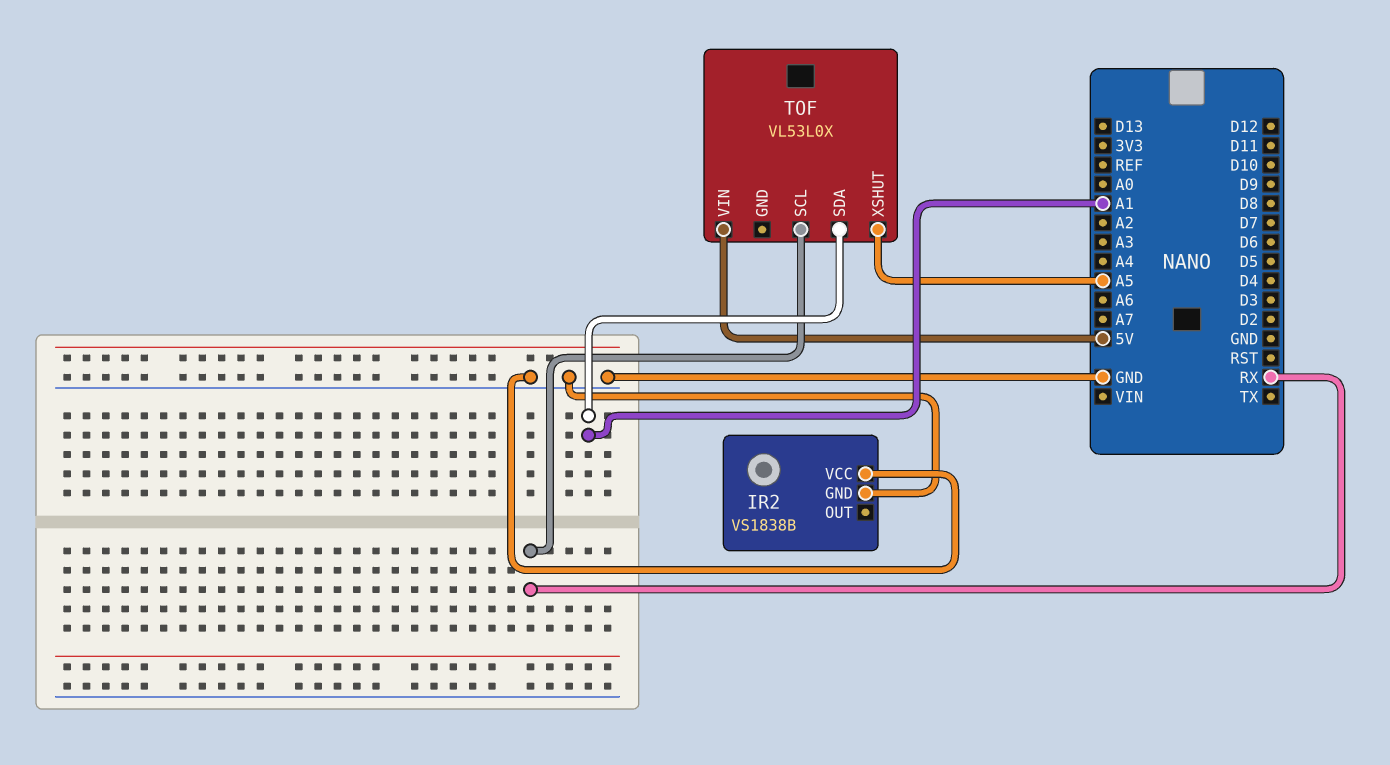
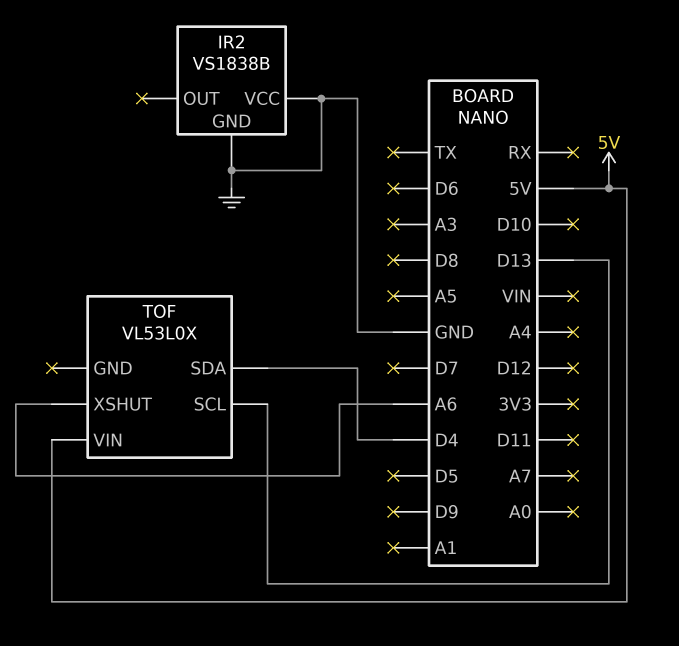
TOF pin SCL: RX -> D13
TOF pin SDA: A1 -> D4
TOF pin XSHUT: A5 -> A6

